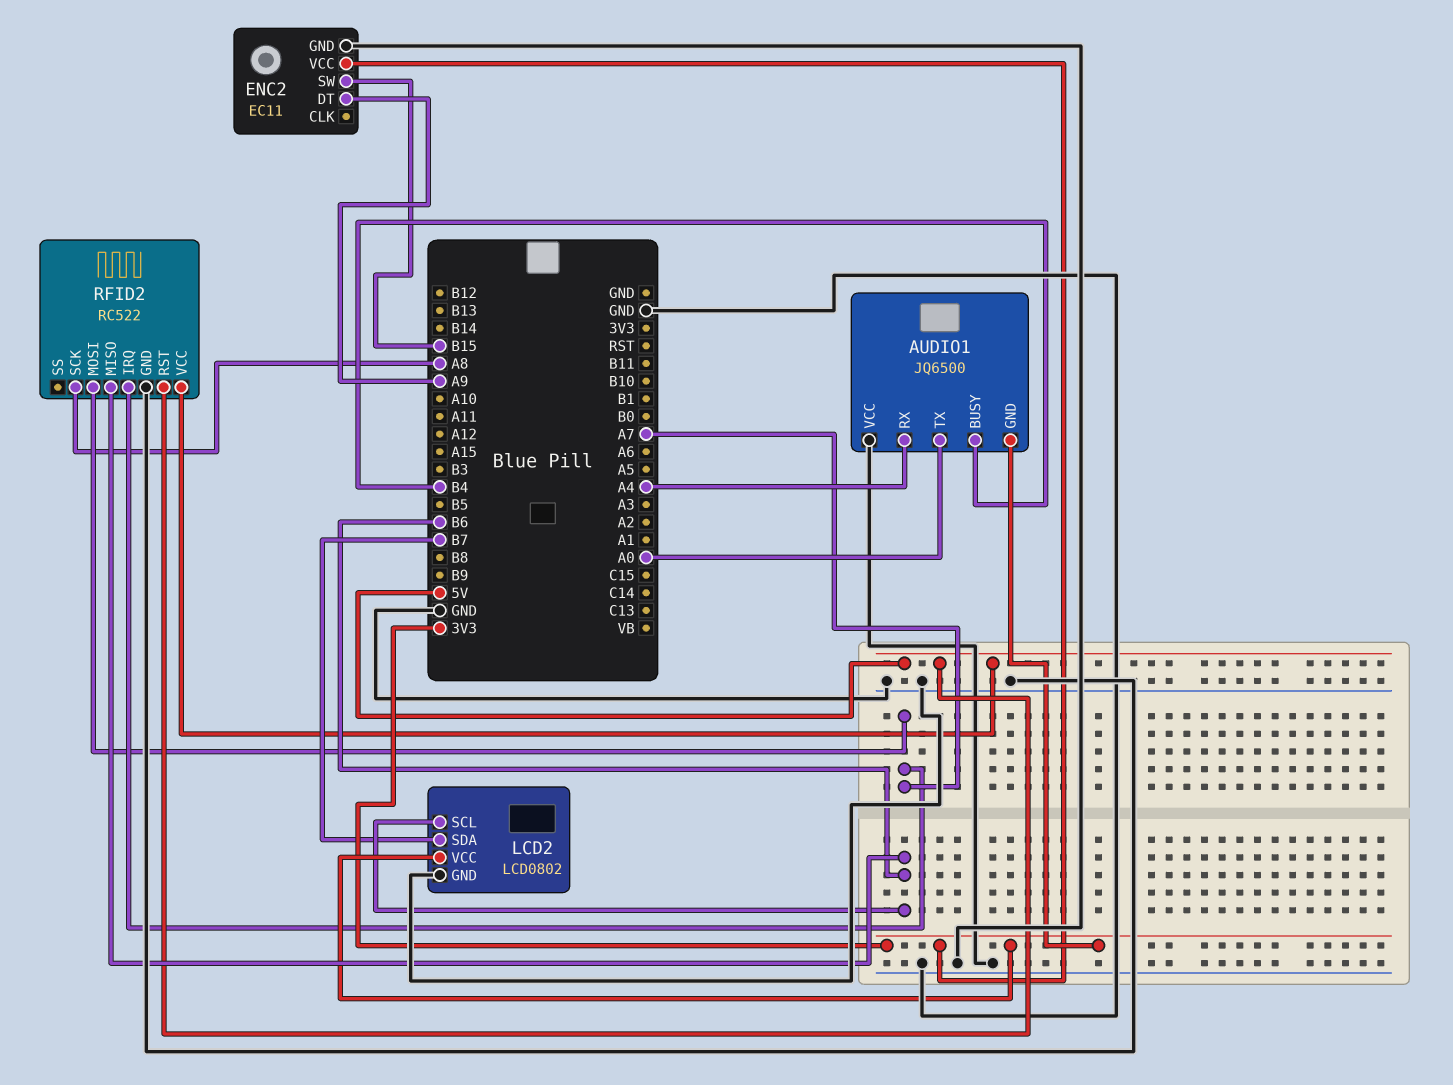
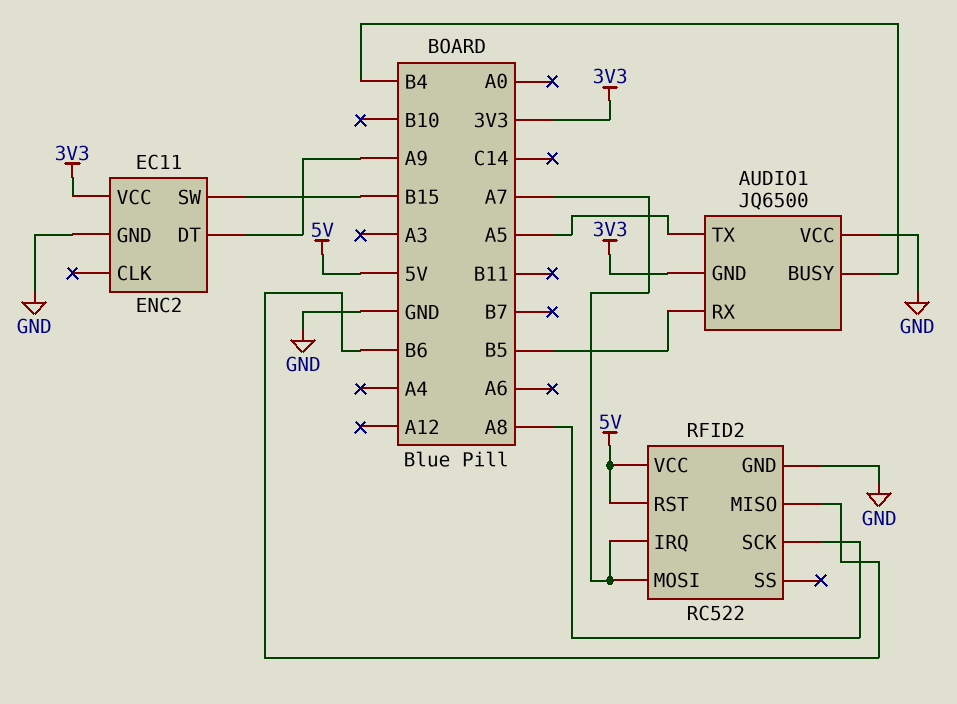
AUDIO1 pin RX: A4 -> B5
AUDIO1 pin TX: A0 -> A5
LCD2: LCD0802 -> none
LCD2 pin GND: GND -> none
LCD2 pin SCL: B6 -> none
LCD2 pin SDA: B7 -> none
LCD2 pin VCC: 3V3 -> none

